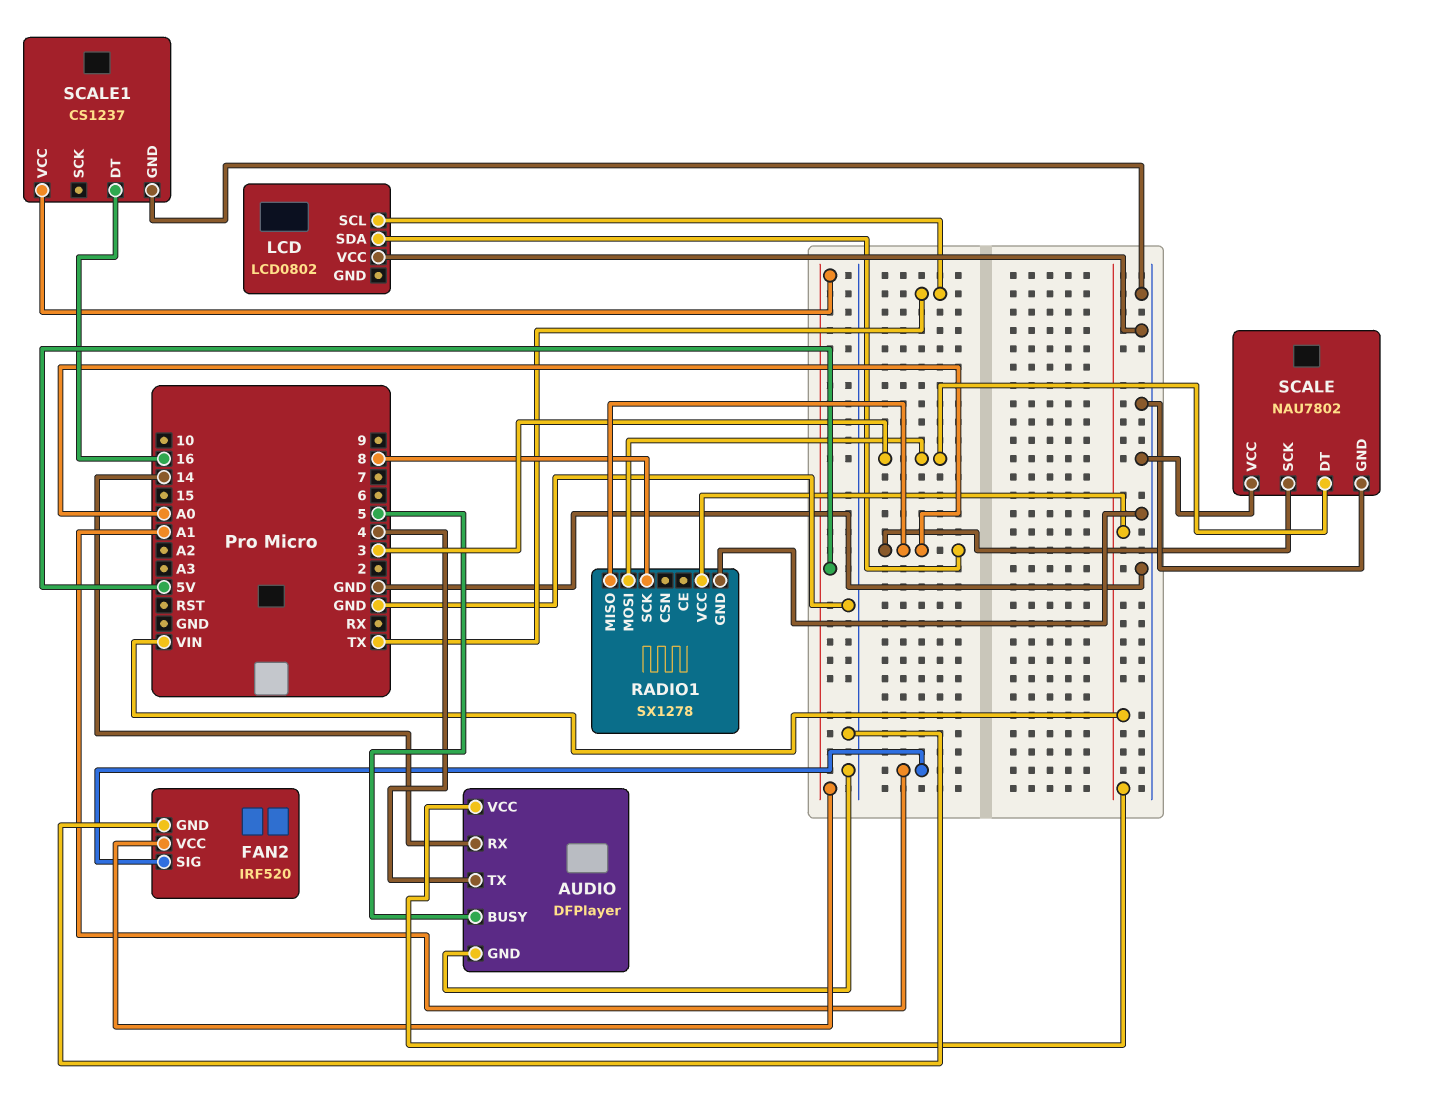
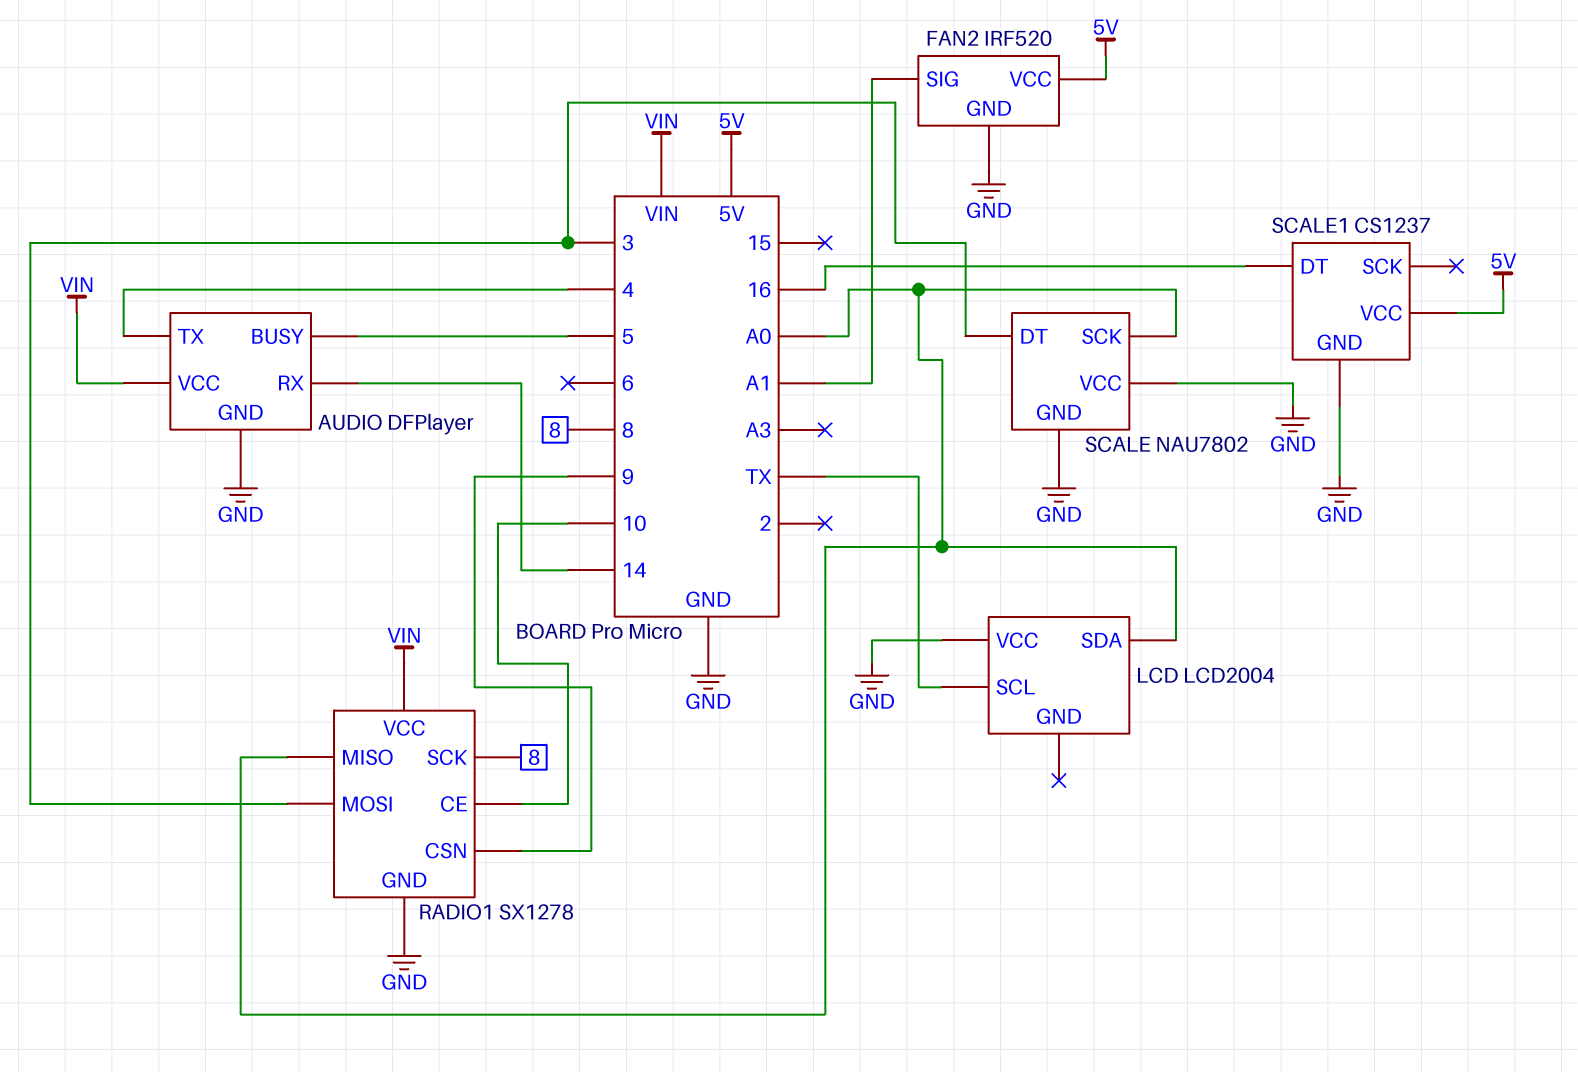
LCD: LCD0802 -> LCD2004
RADIO1 pin CE: none -> 10
RADIO1 pin CSN: none -> 9

